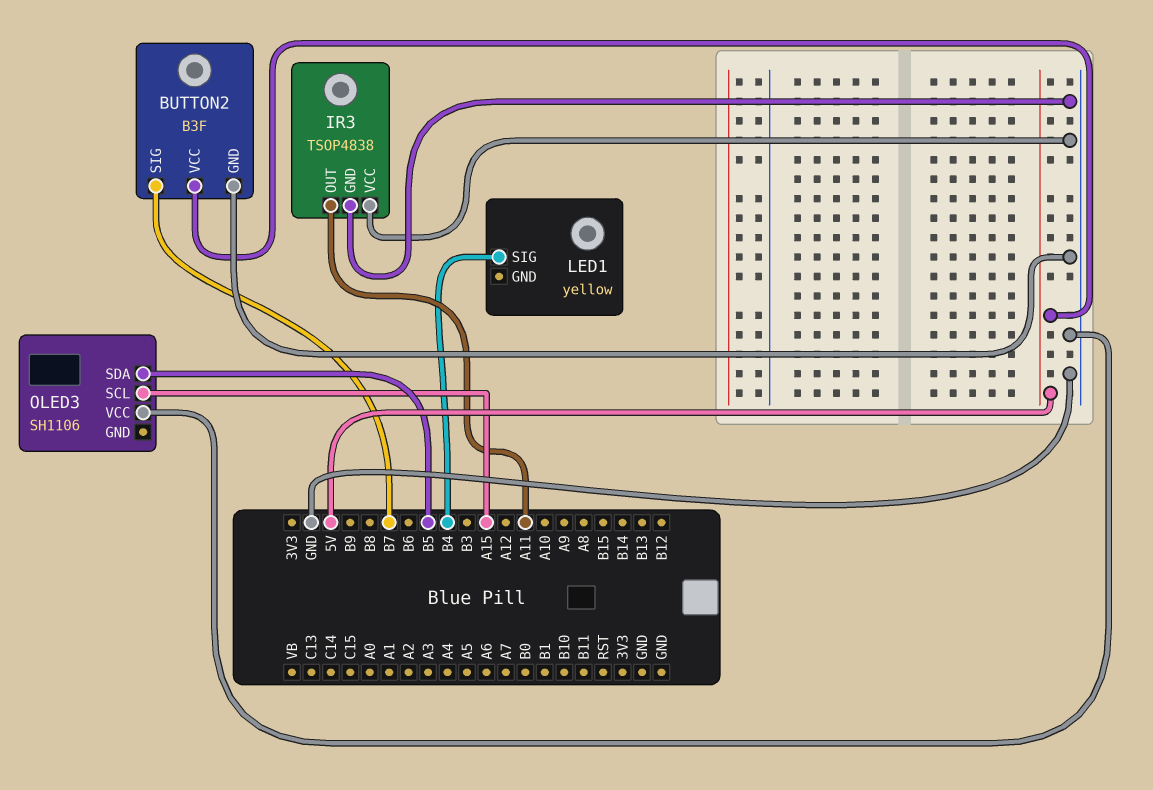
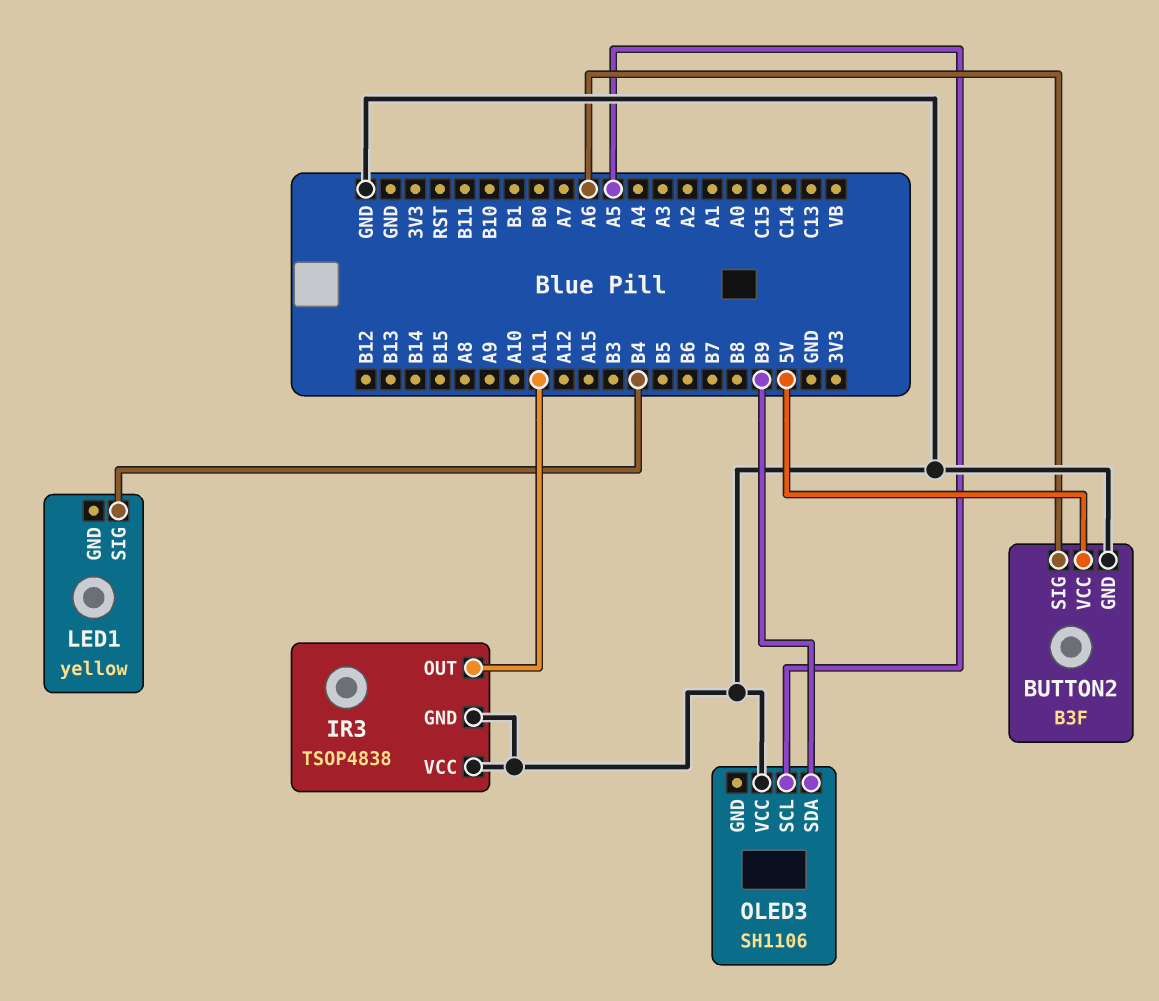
BUTTON2 pin SIG: B7 -> A6
OLED3 pin SCL: A15 -> A5
OLED3 pin SDA: B5 -> B9

